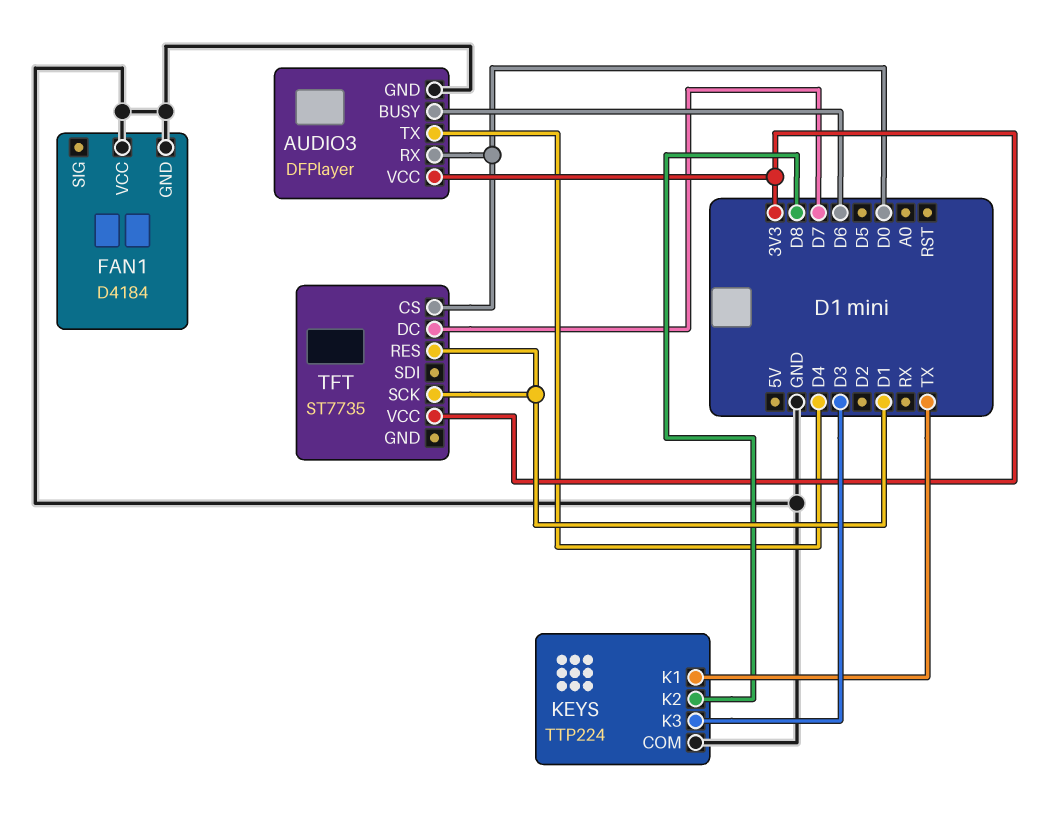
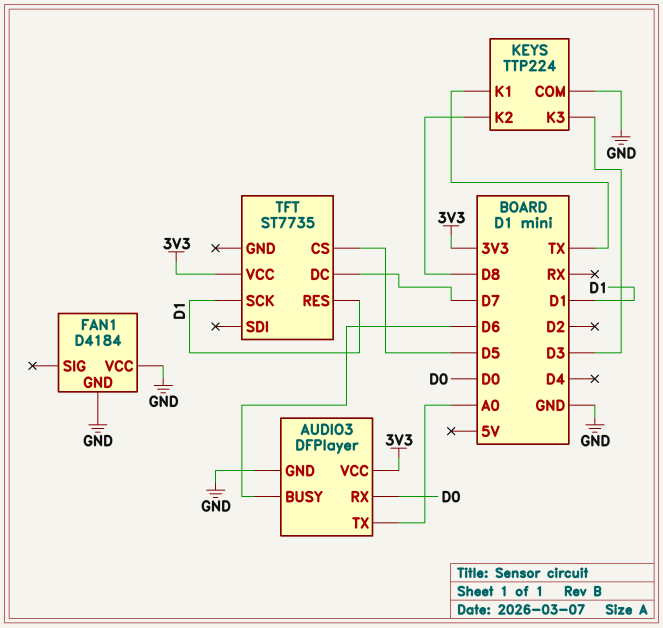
AUDIO3 pin TX: D4 -> A0
TFT pin CS: D0 -> D5

